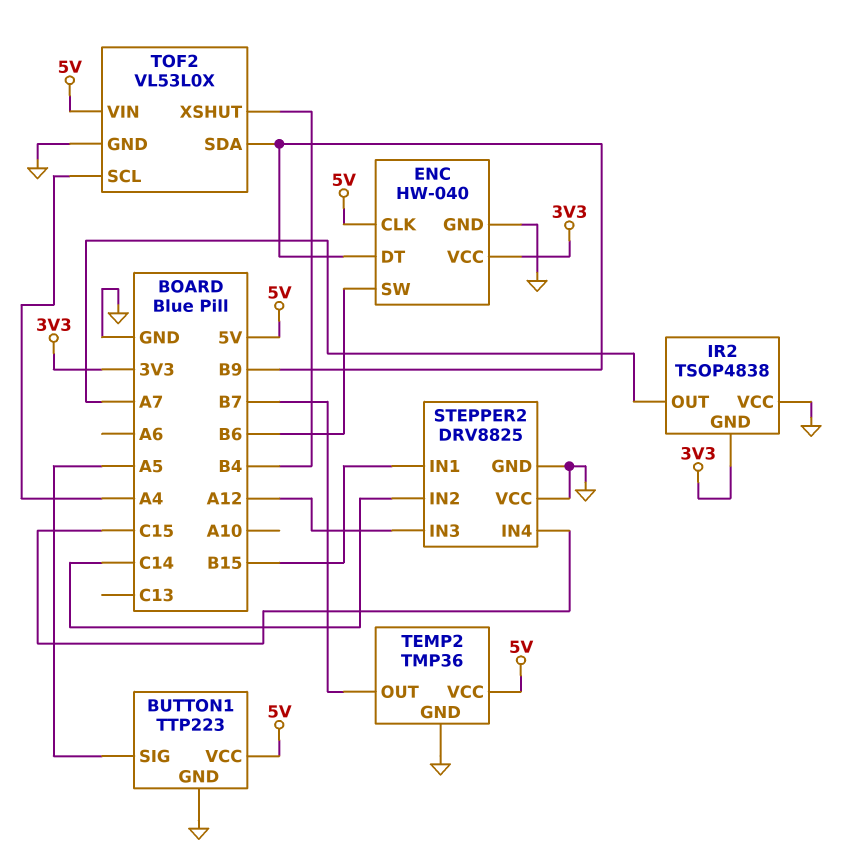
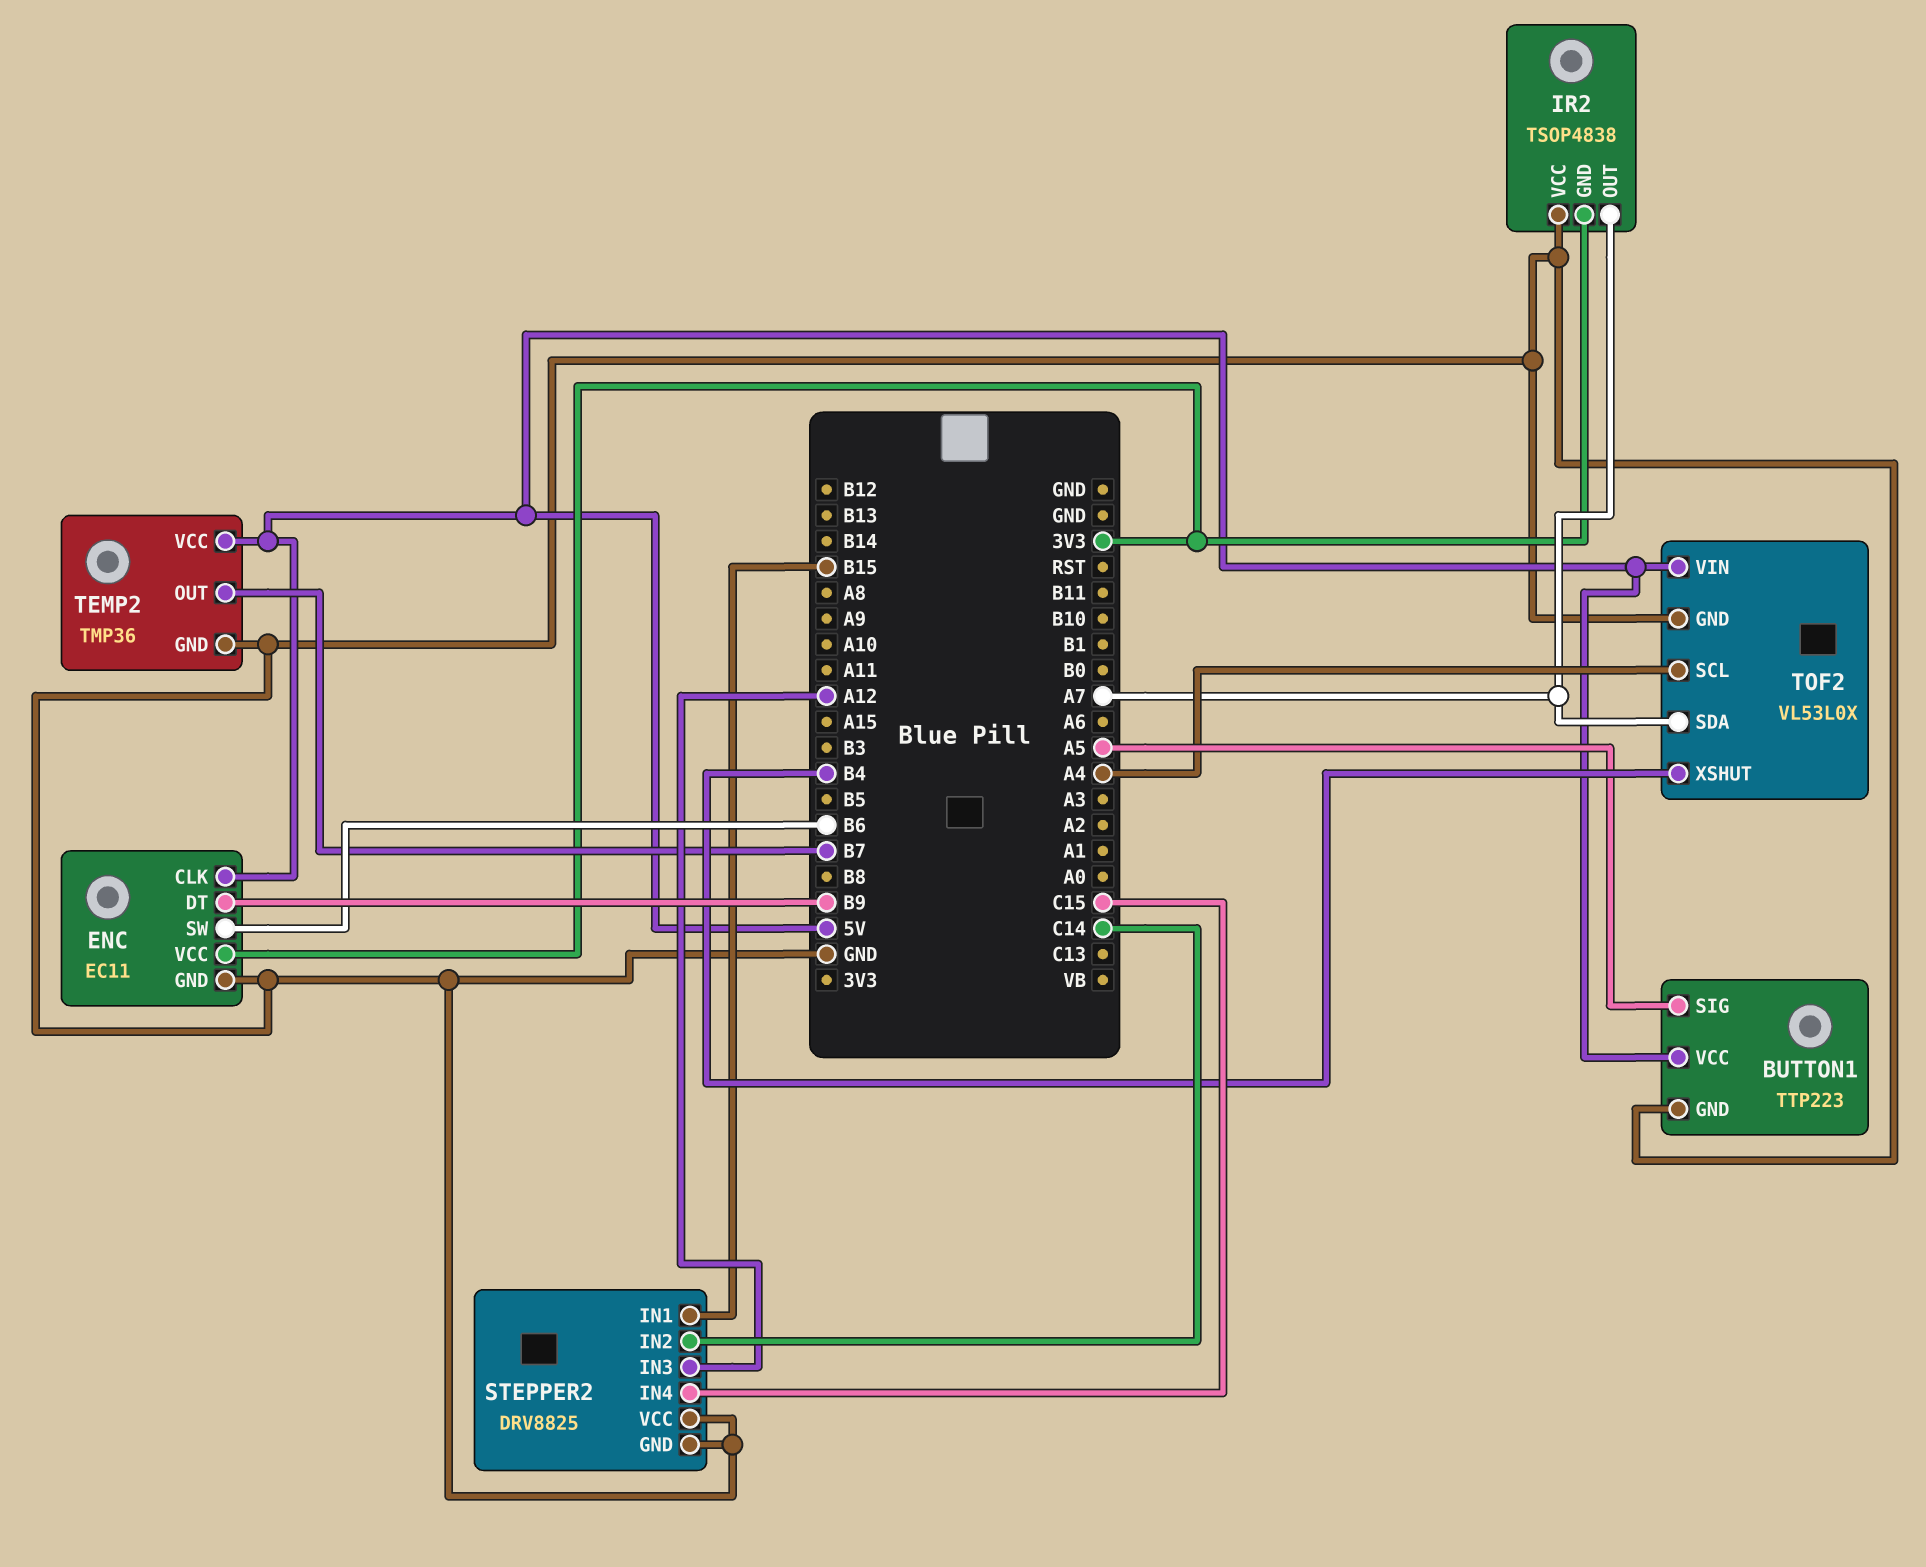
ENC: HW-040 -> EC11
TOF2 pin SDA: B9 -> A7

